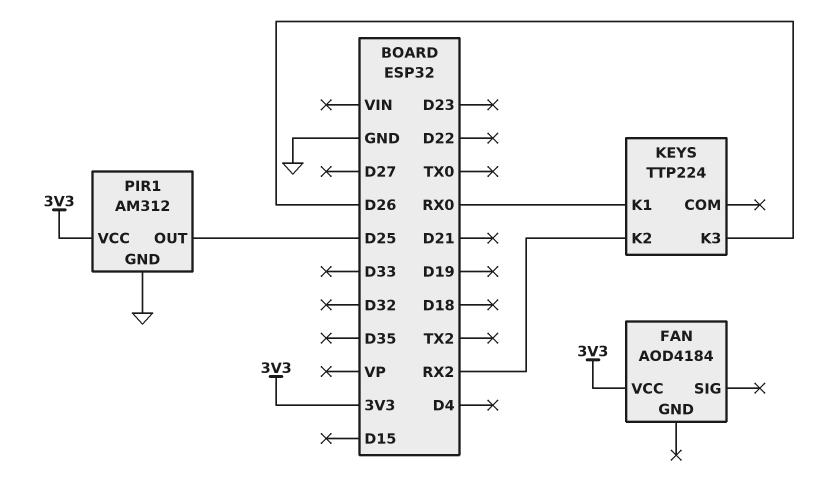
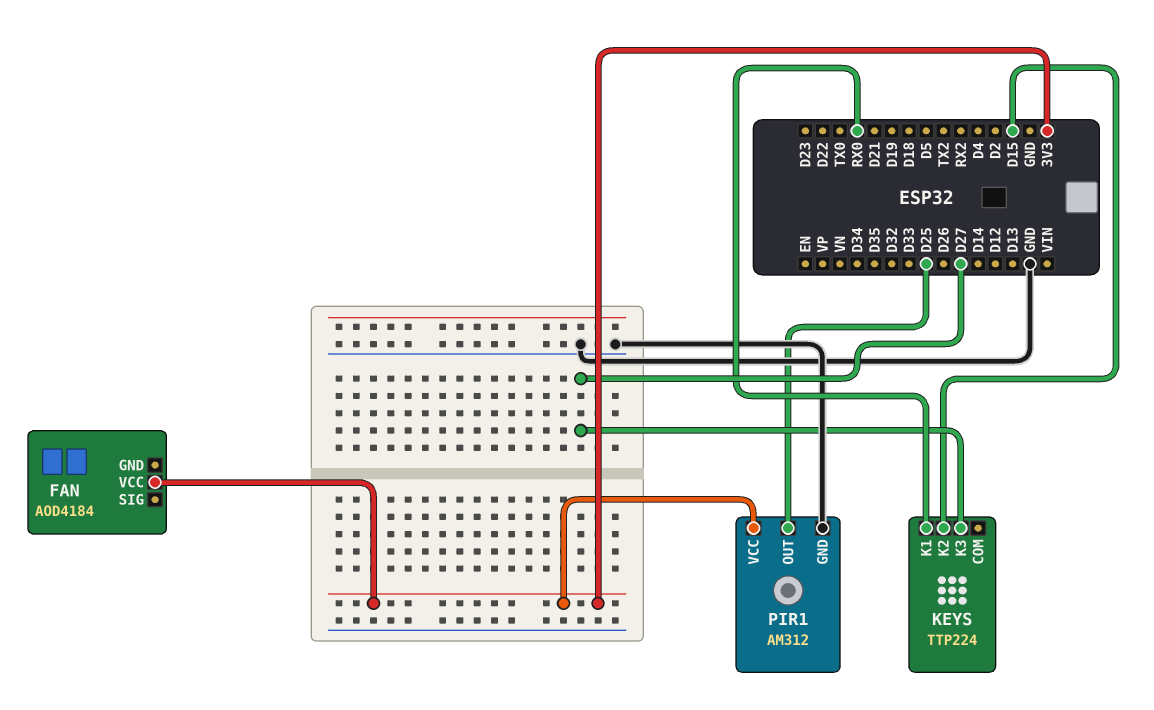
KEYS pin K2: RX2 -> D15
KEYS pin K3: D26 -> D27

